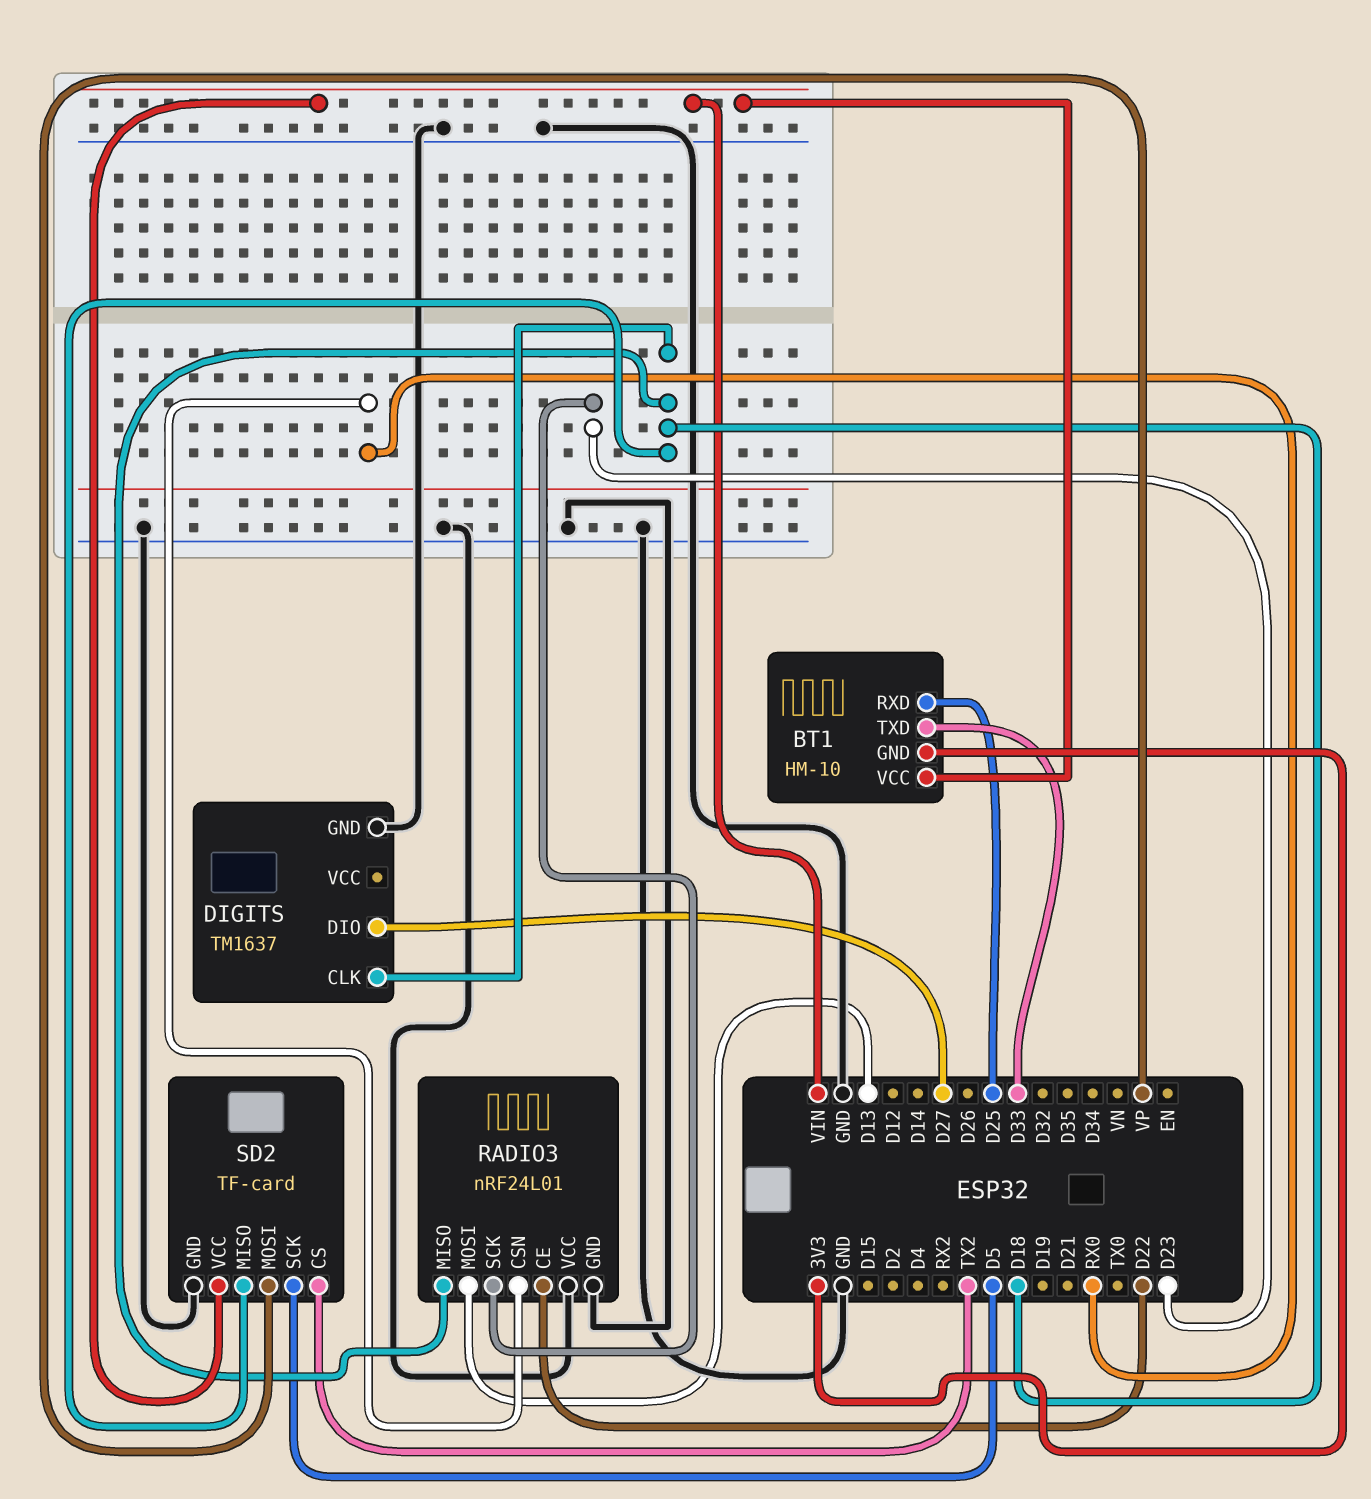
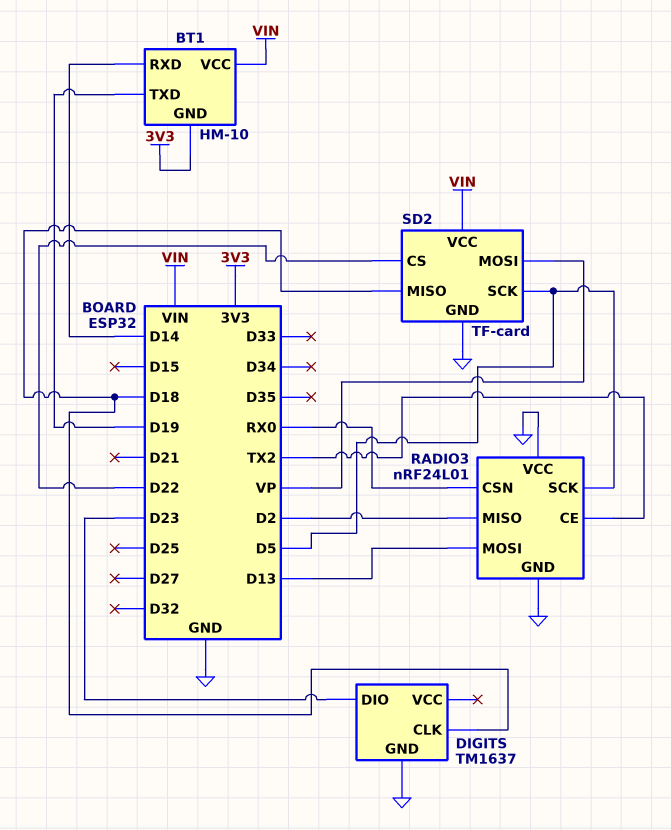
BT1 pin RXD: D25 -> D14
BT1 pin TXD: D33 -> D19
DIGITS pin DIO: D27 -> D23
RADIO3 pin CE: D22 -> TX2
RADIO3 pin MISO: D18 -> D2
RADIO3 pin SCK: D23 -> D5
SD2 pin CS: TX2 -> D22

